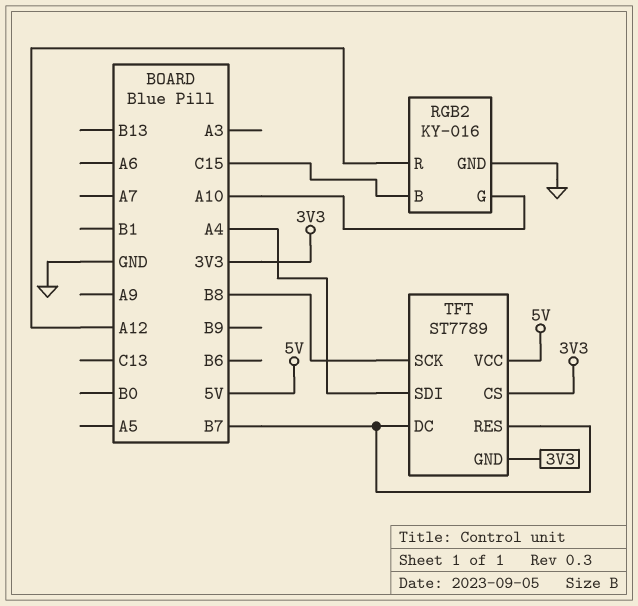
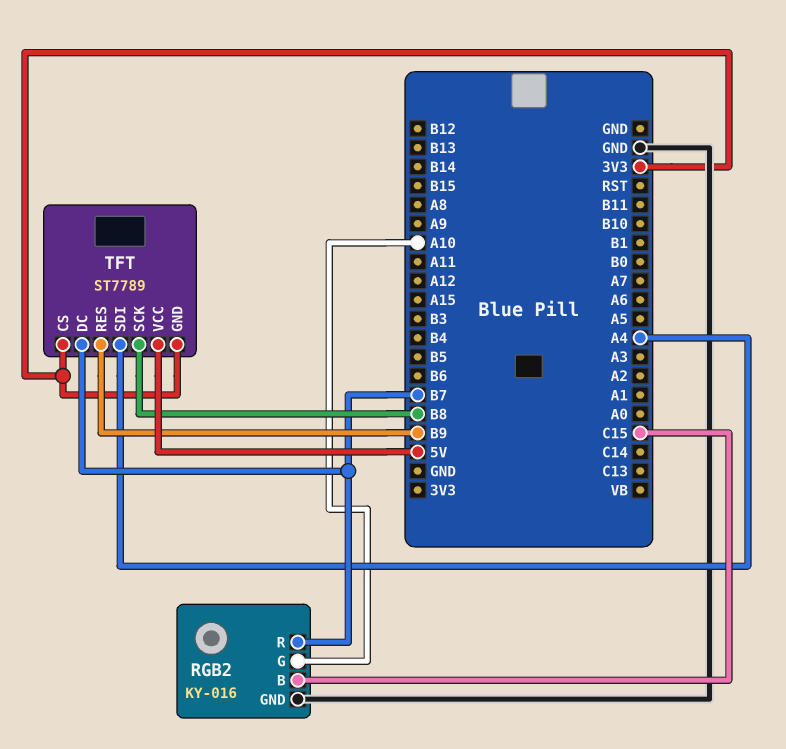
RGB2 pin R: A12 -> B7
TFT pin RES: B7 -> B9

